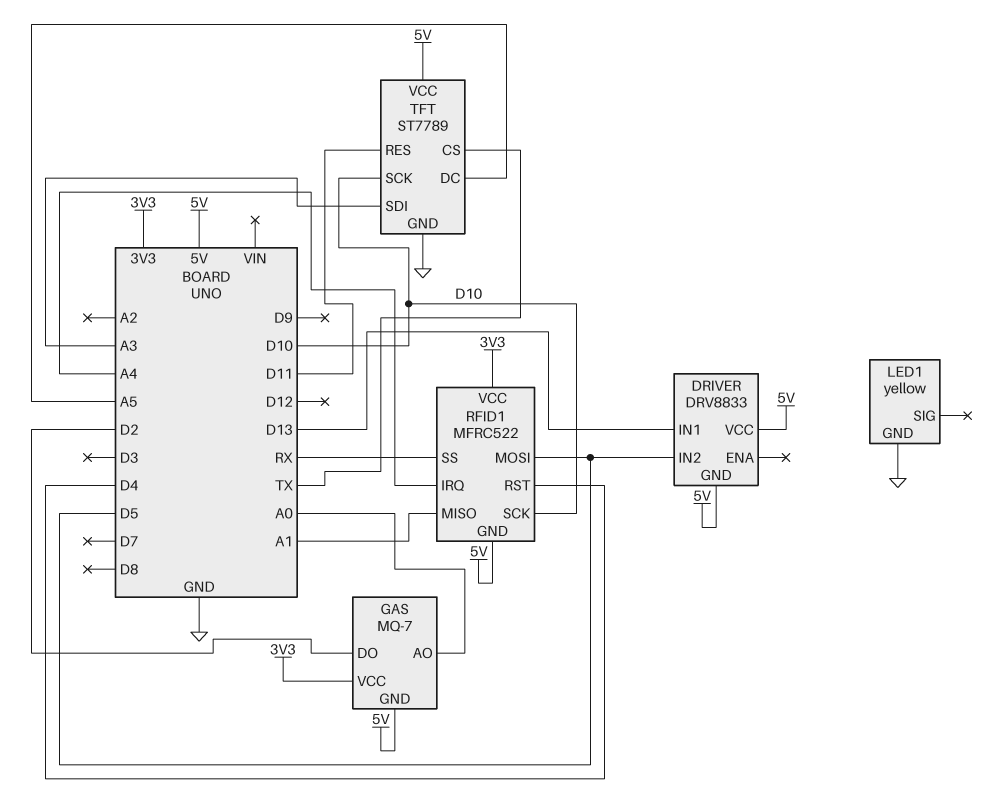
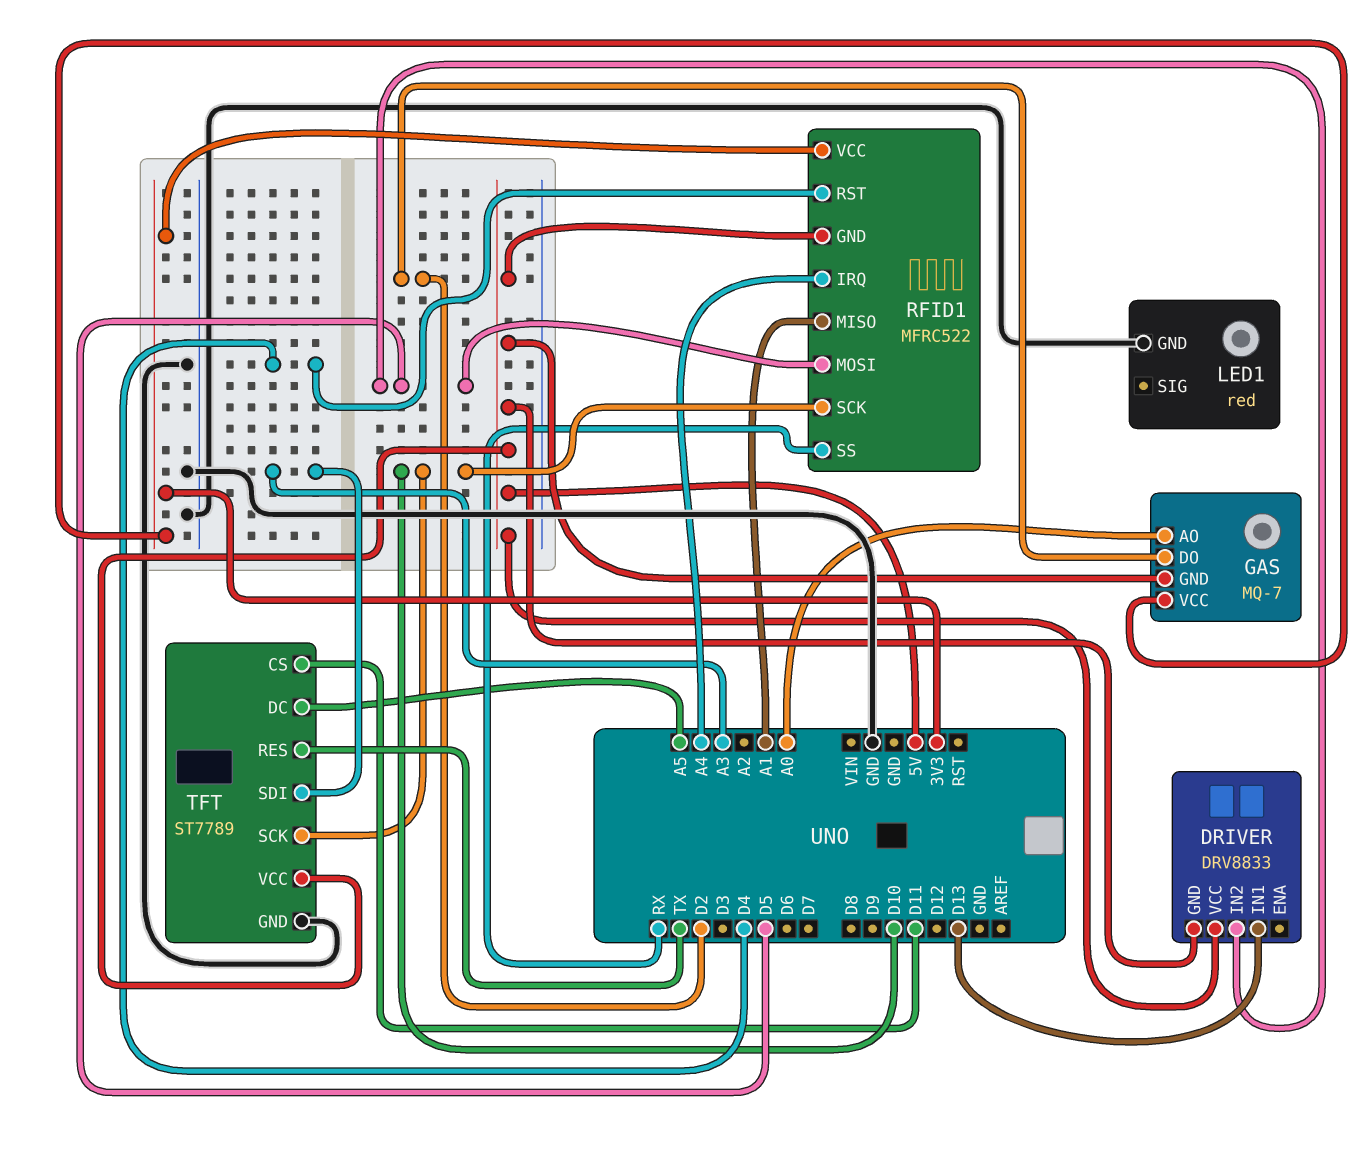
LED1: yellow -> red
TFT pin CS: TX -> D11
TFT pin RES: D11 -> TX

